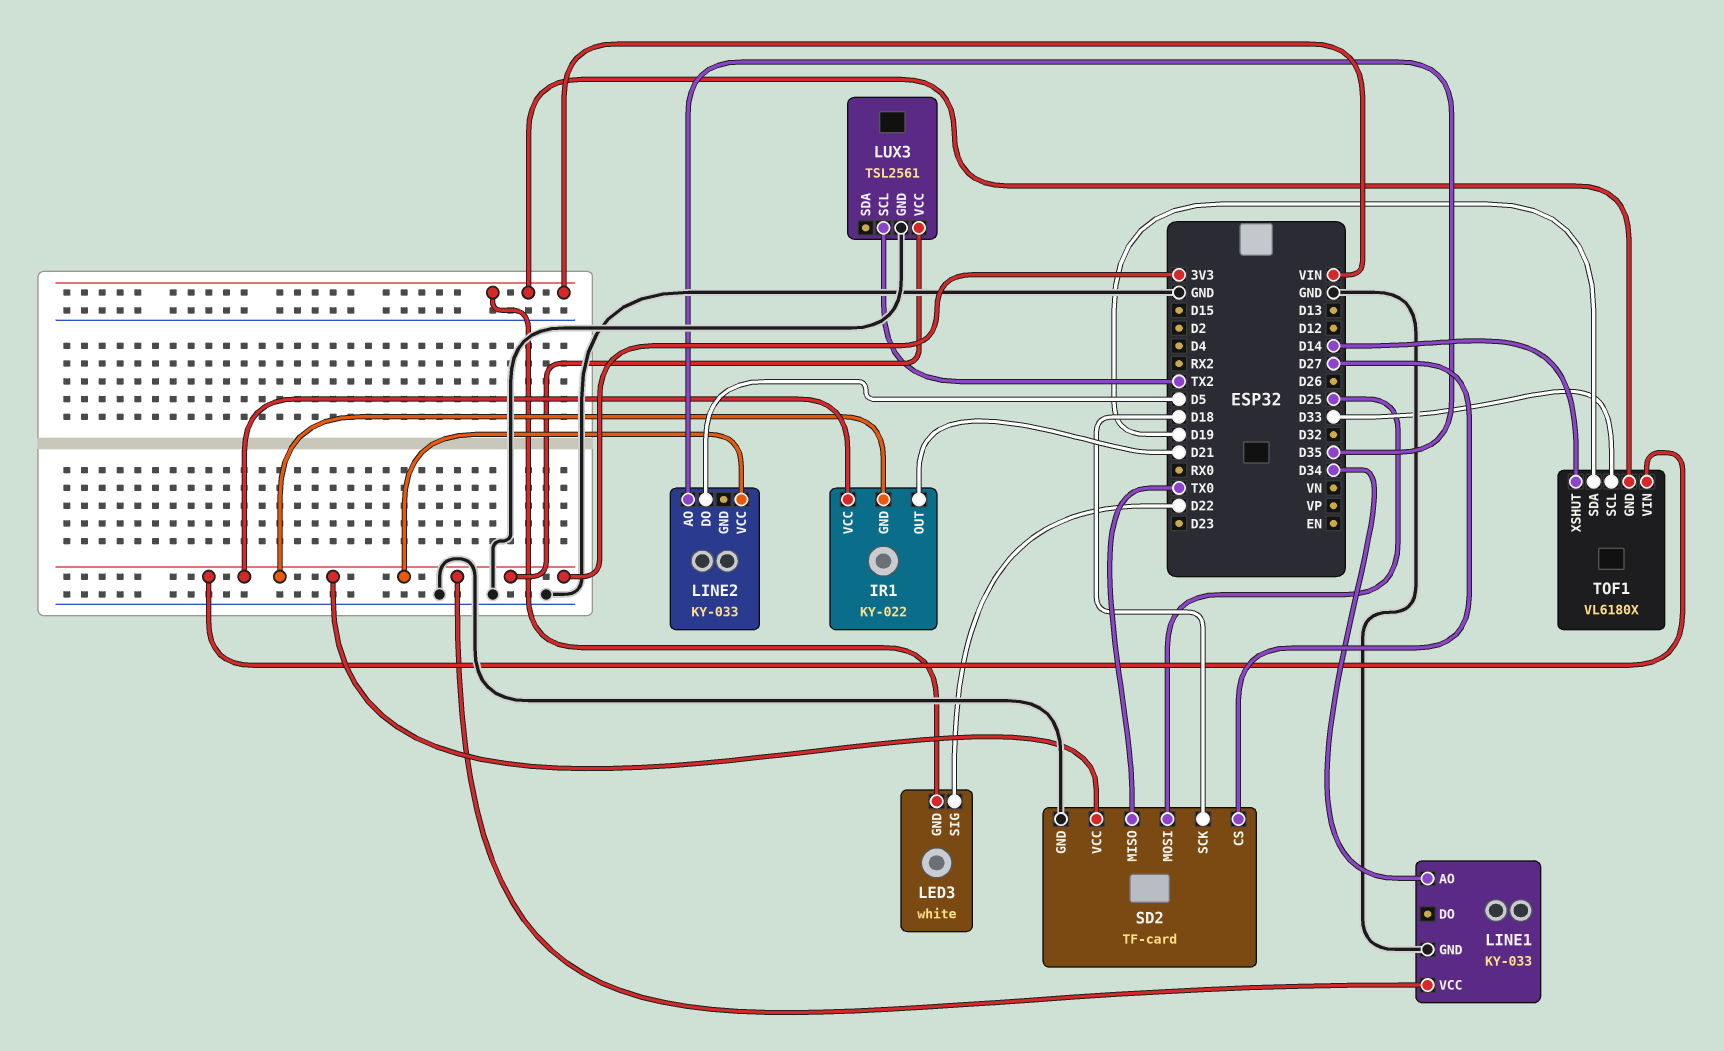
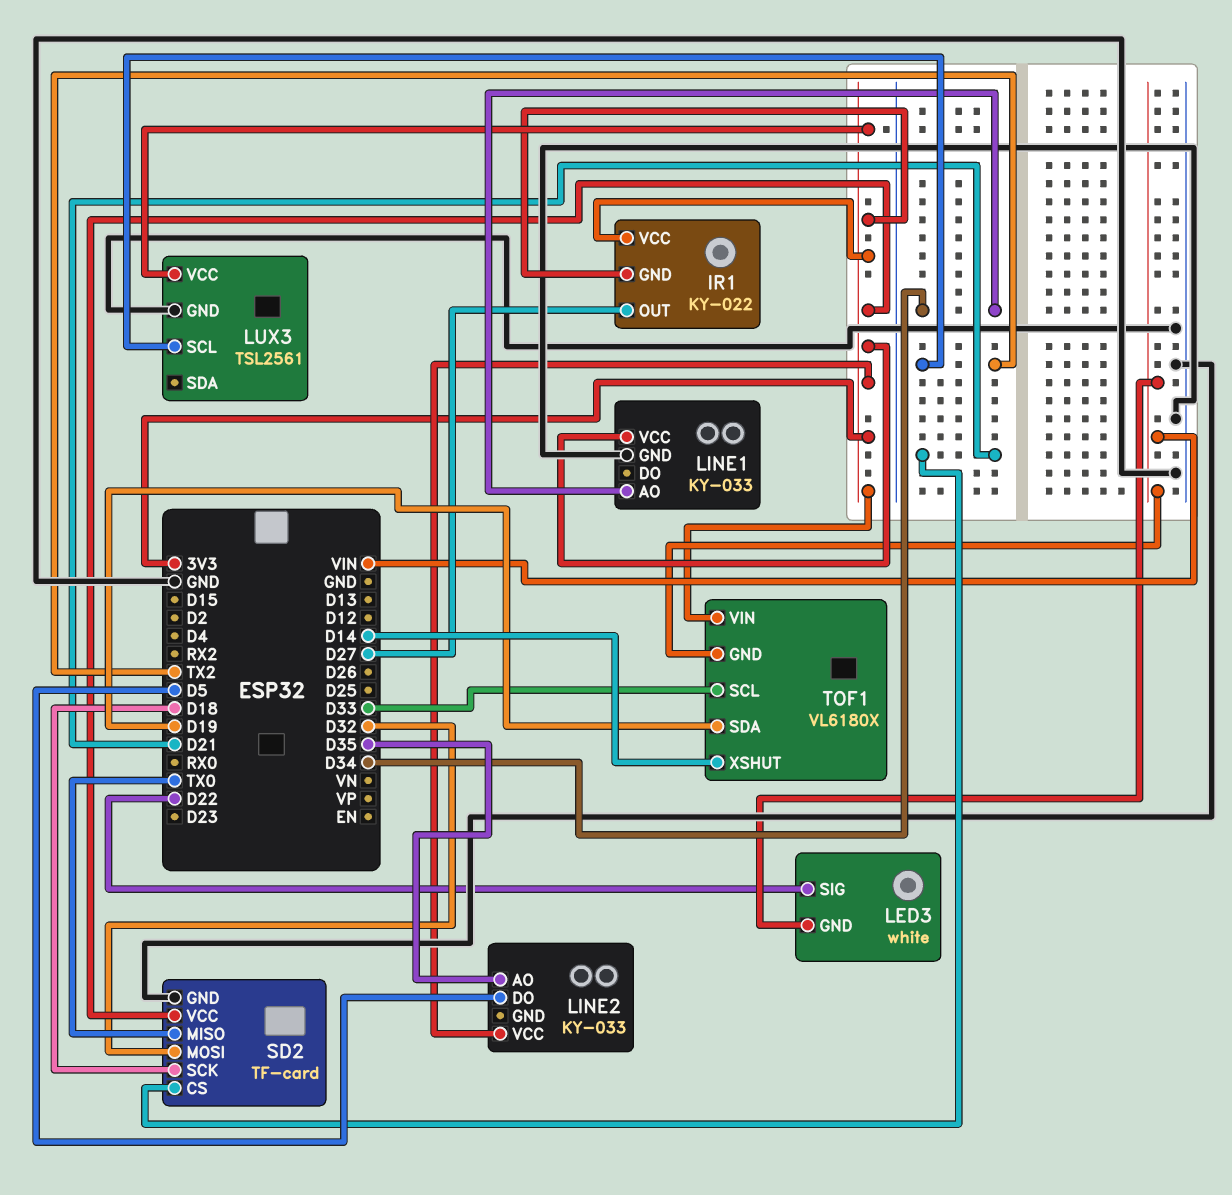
IR1 pin OUT: D21 -> D27
SD2 pin CS: D27 -> D21
SD2 pin MOSI: D25 -> D32

